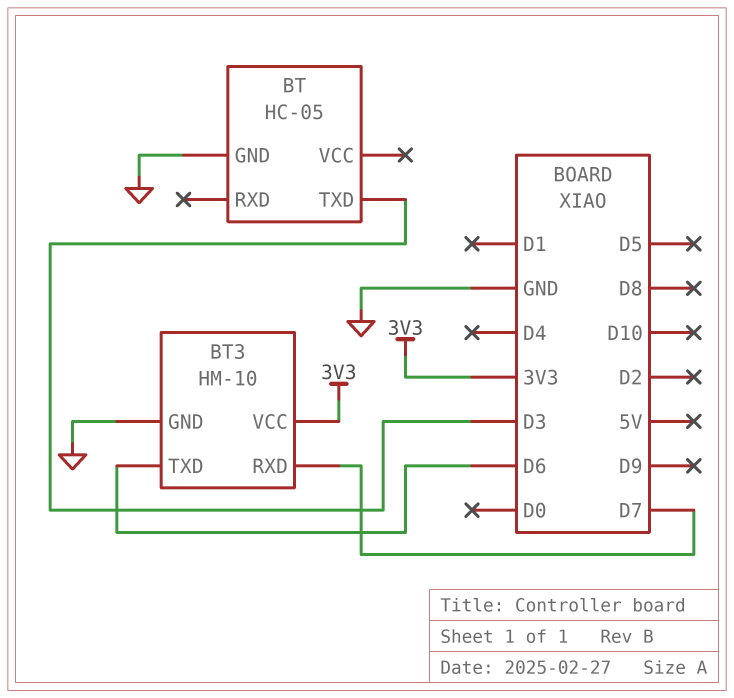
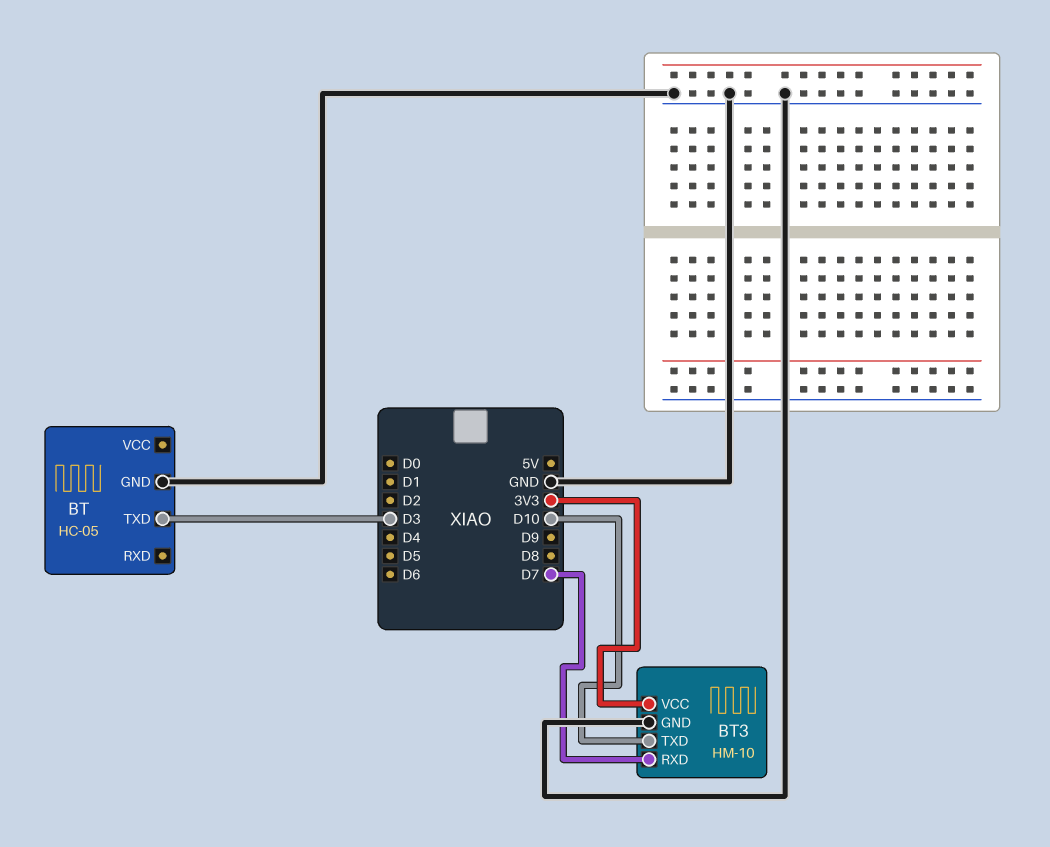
BT3 pin TXD: D6 -> D10

